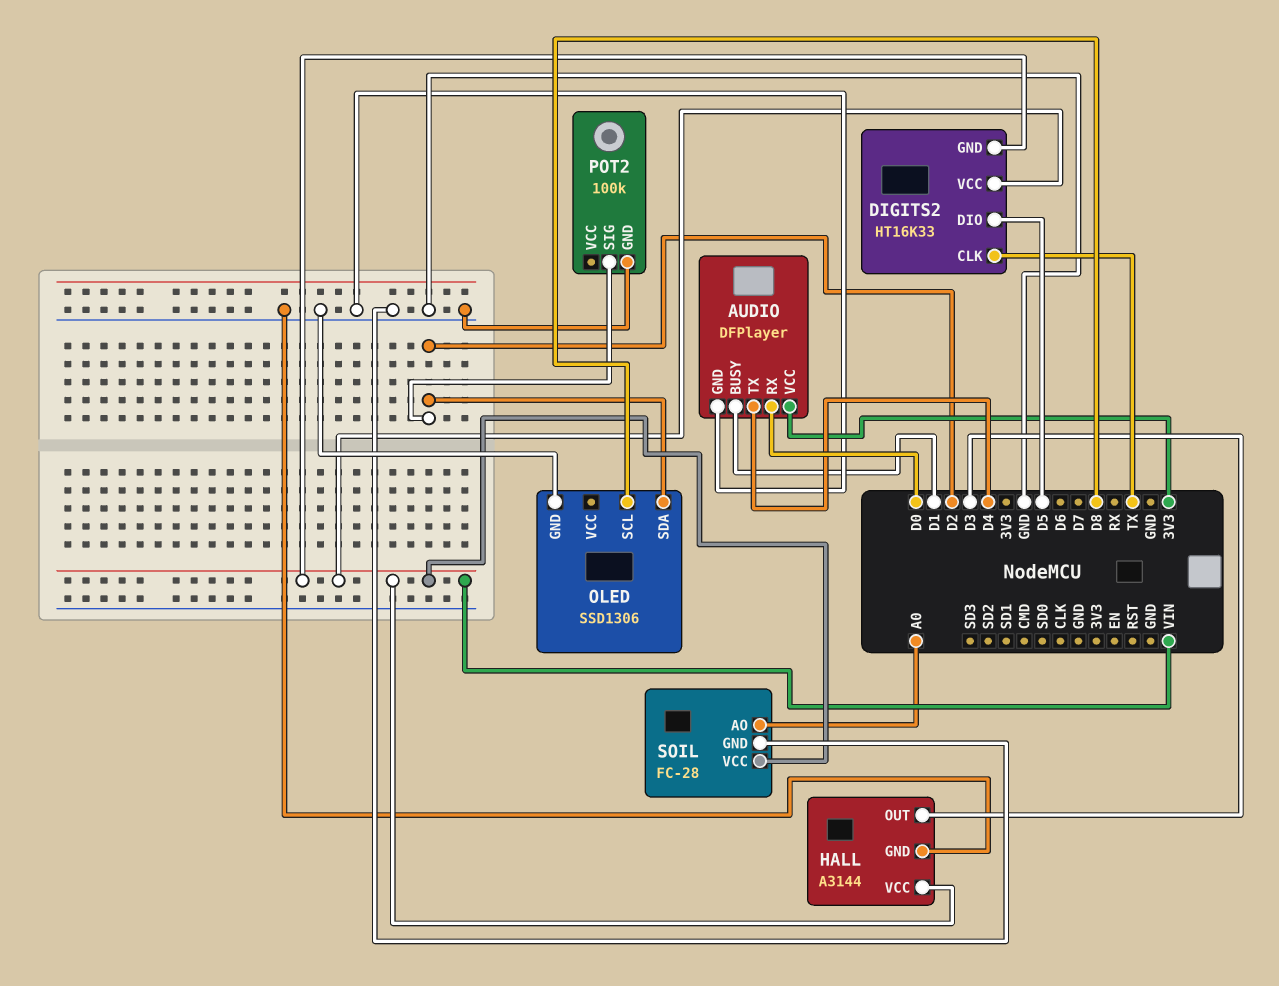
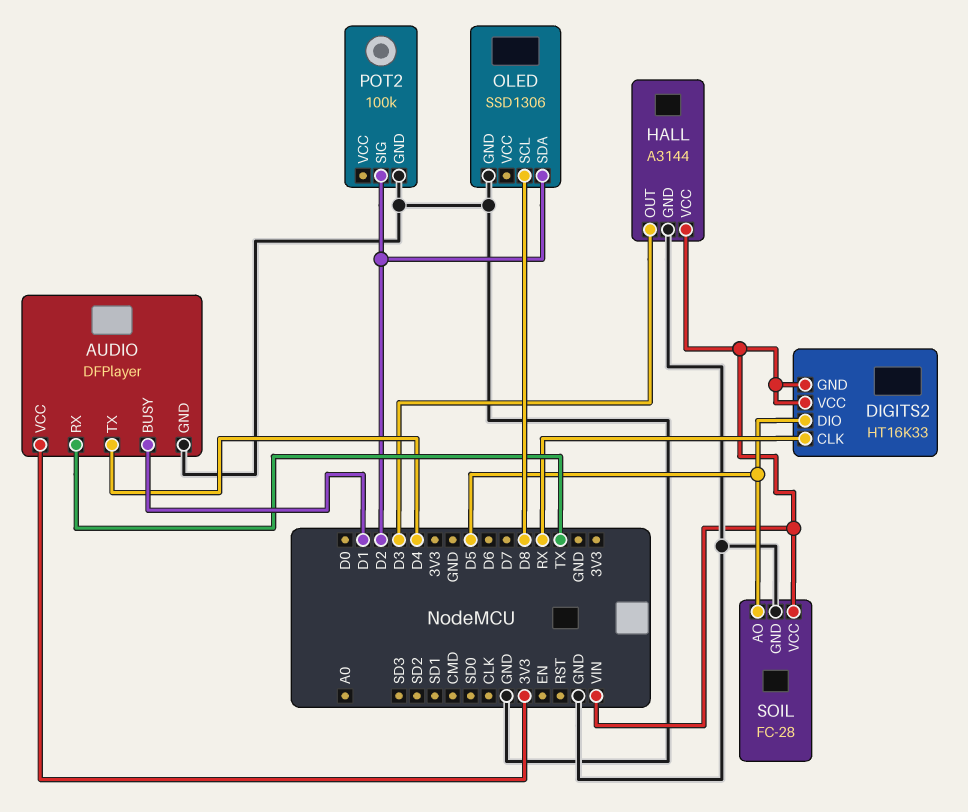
AUDIO pin RX: D0 -> TX
DIGITS2 pin CLK: TX -> RX
SOIL pin AO: A0 -> D5

